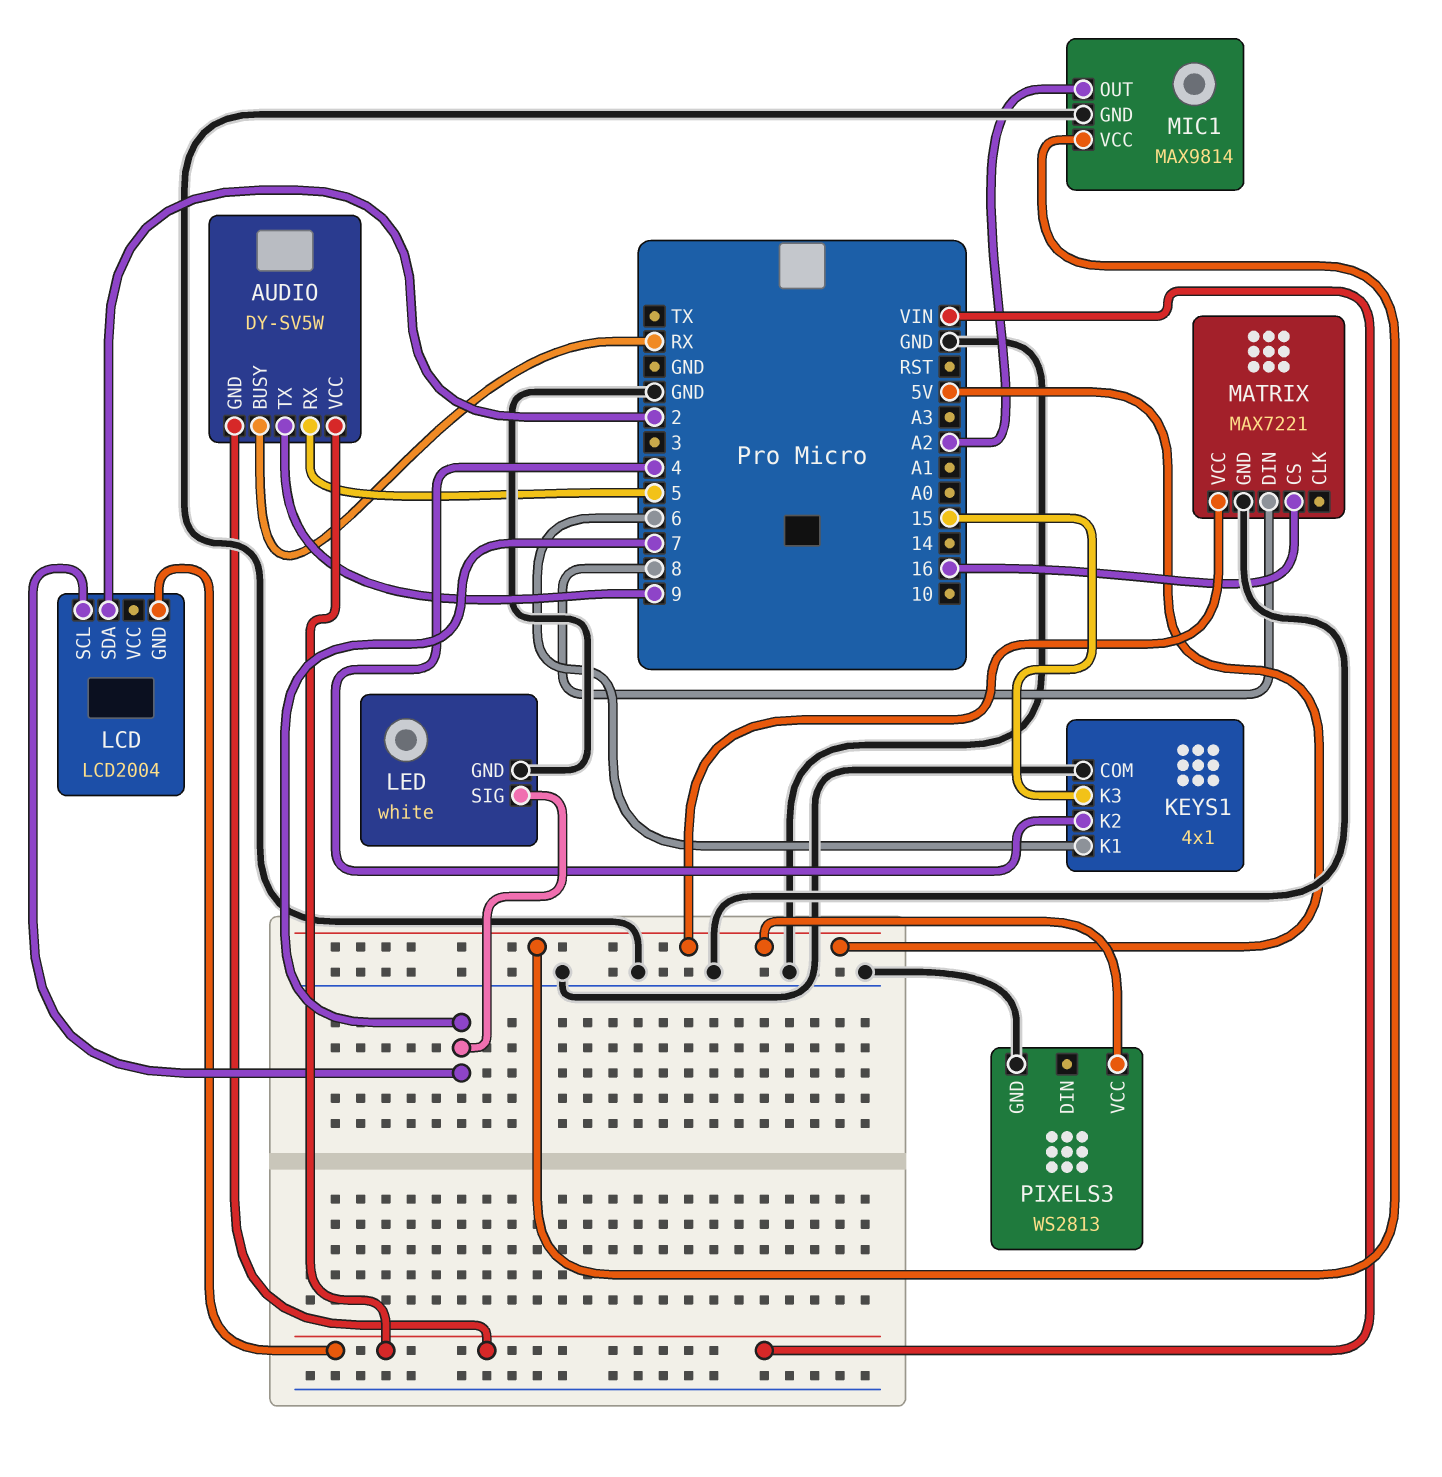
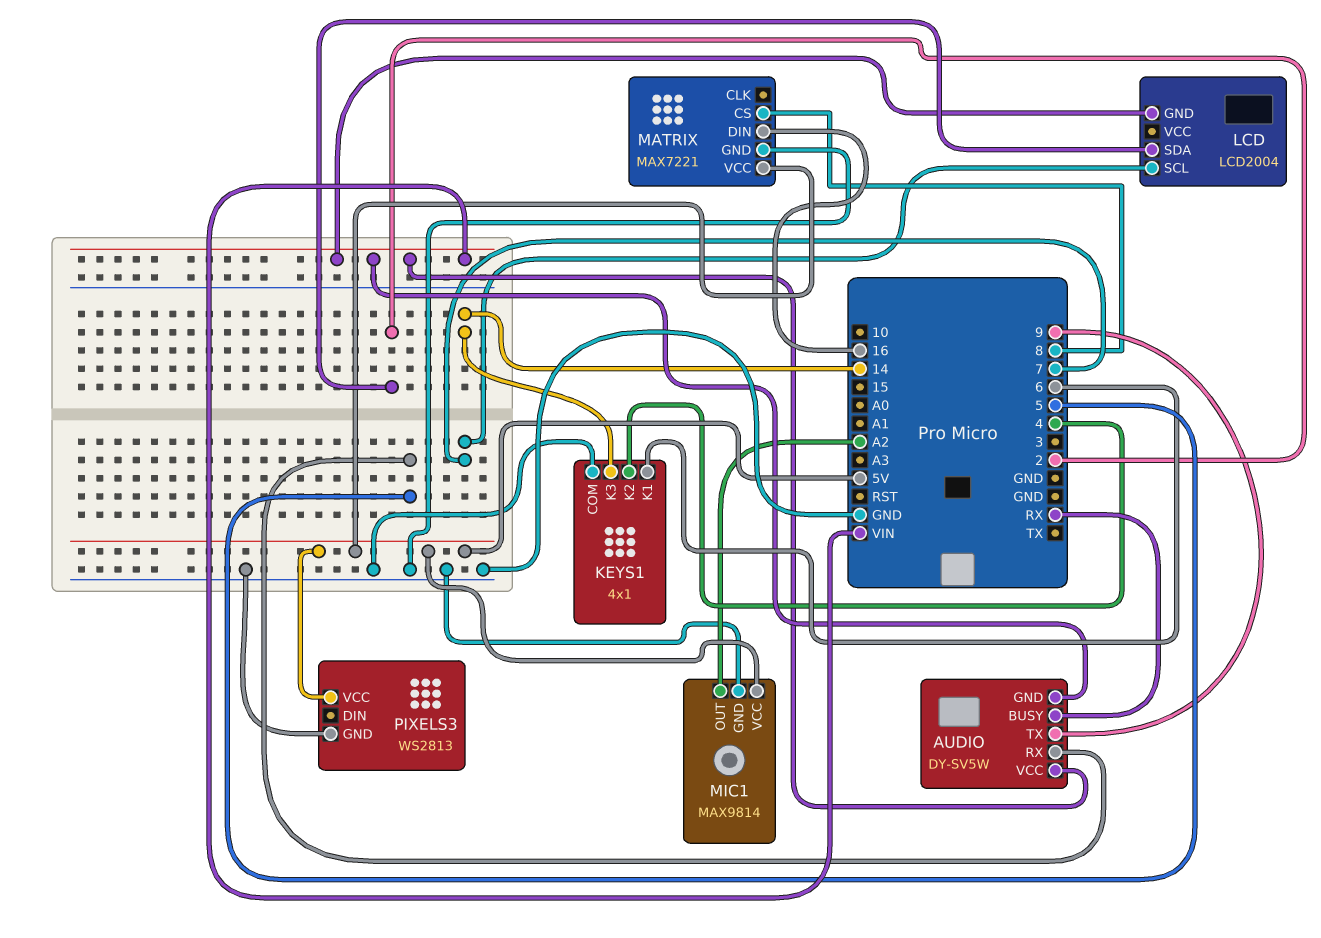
KEYS1 pin K3: 15 -> 14
LED: white -> none
LED pin GND: GND -> none
LED pin SIG: 7 -> none
MATRIX pin CS: 16 -> 8
MATRIX pin DIN: 8 -> 16

